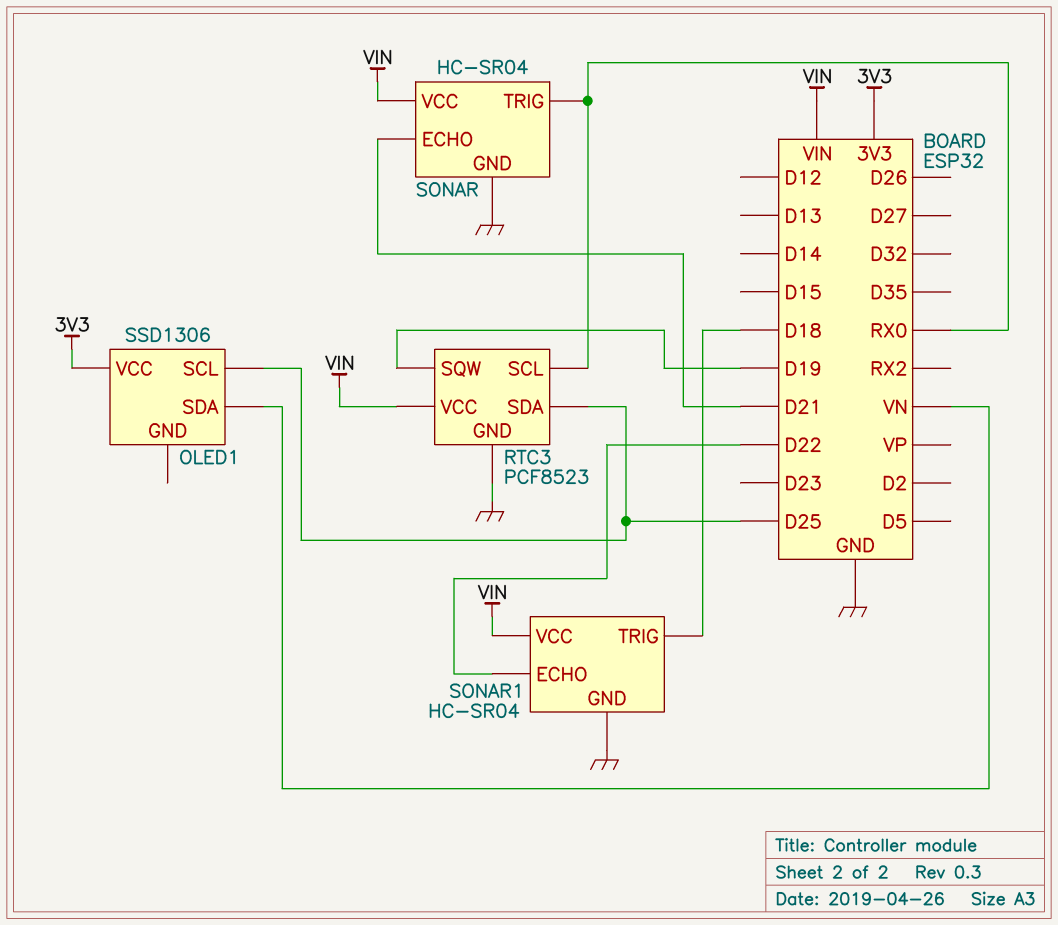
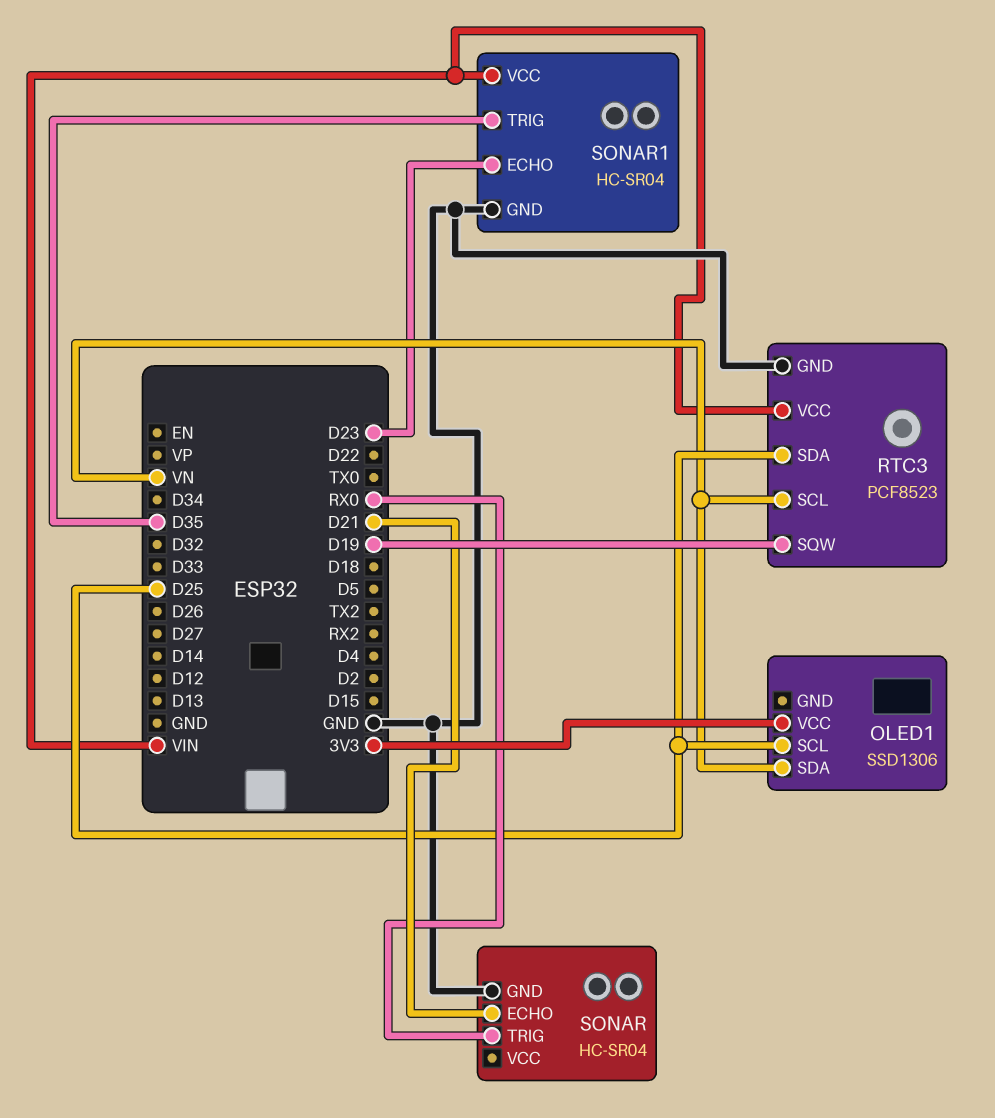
RTC3 pin SCL: RX0 -> VN
SONAR pin VCC: VIN -> none
SONAR1 pin ECHO: D22 -> D23
SONAR1 pin TRIG: D18 -> D35

